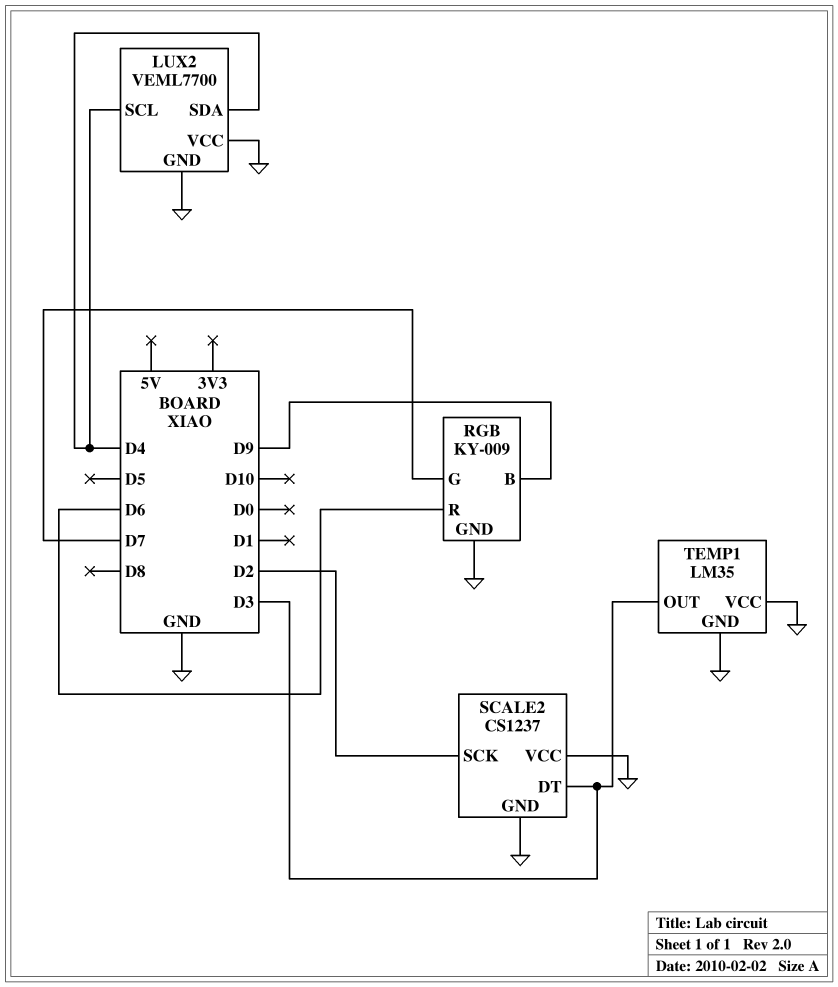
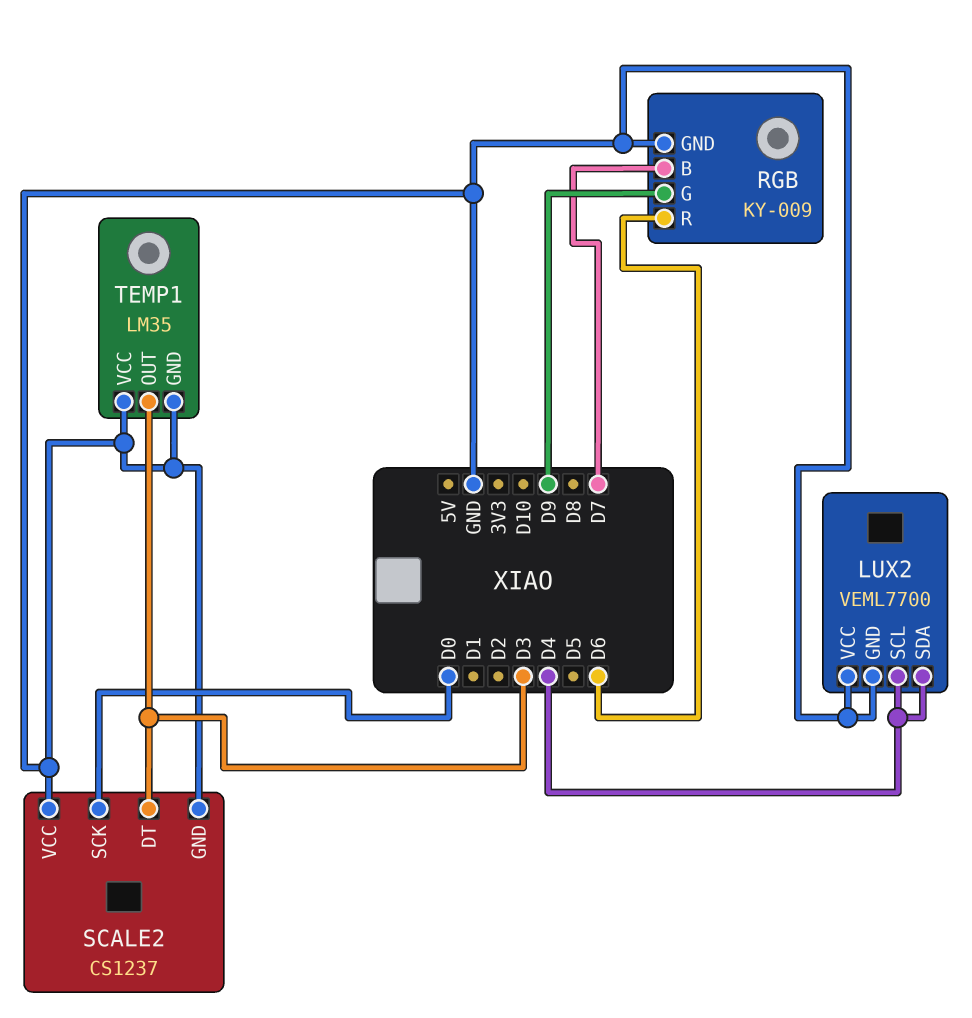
RGB pin B: D9 -> D7
RGB pin G: D7 -> D9
SCALE2 pin SCK: D2 -> D0

